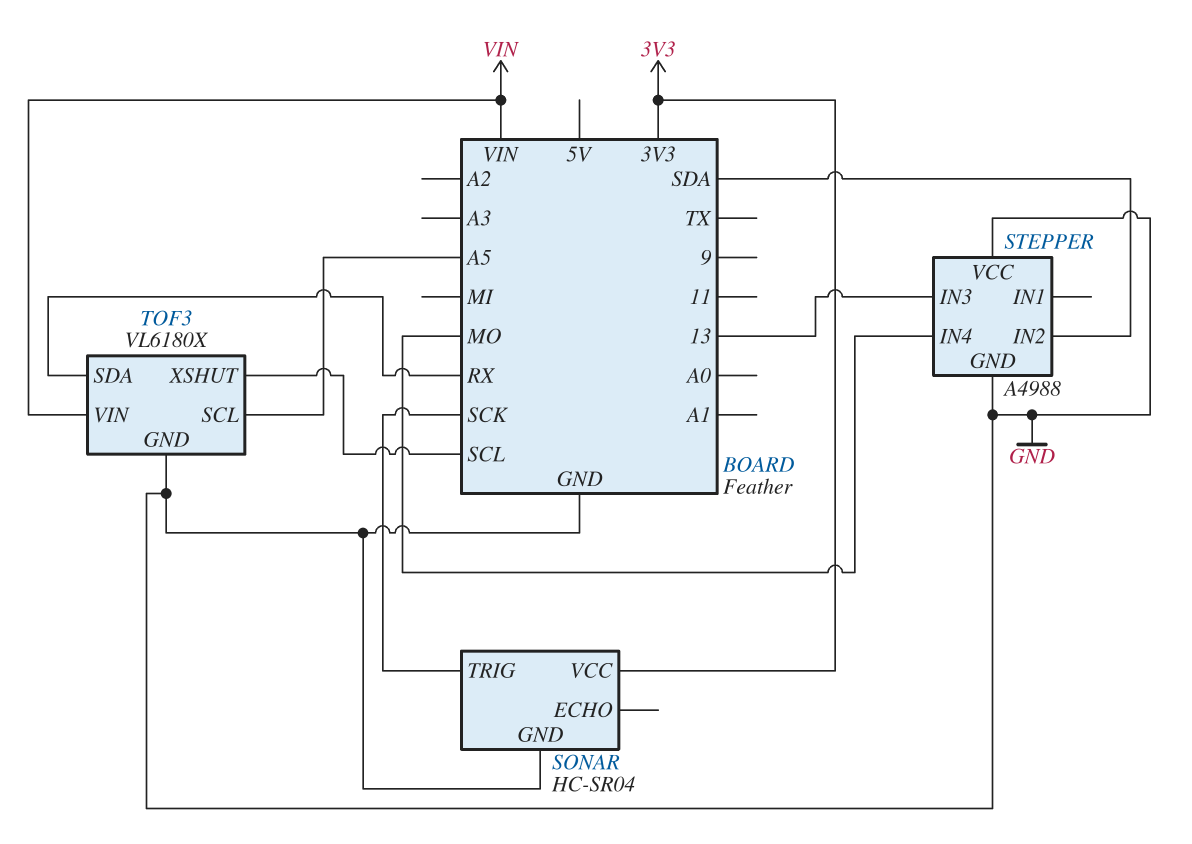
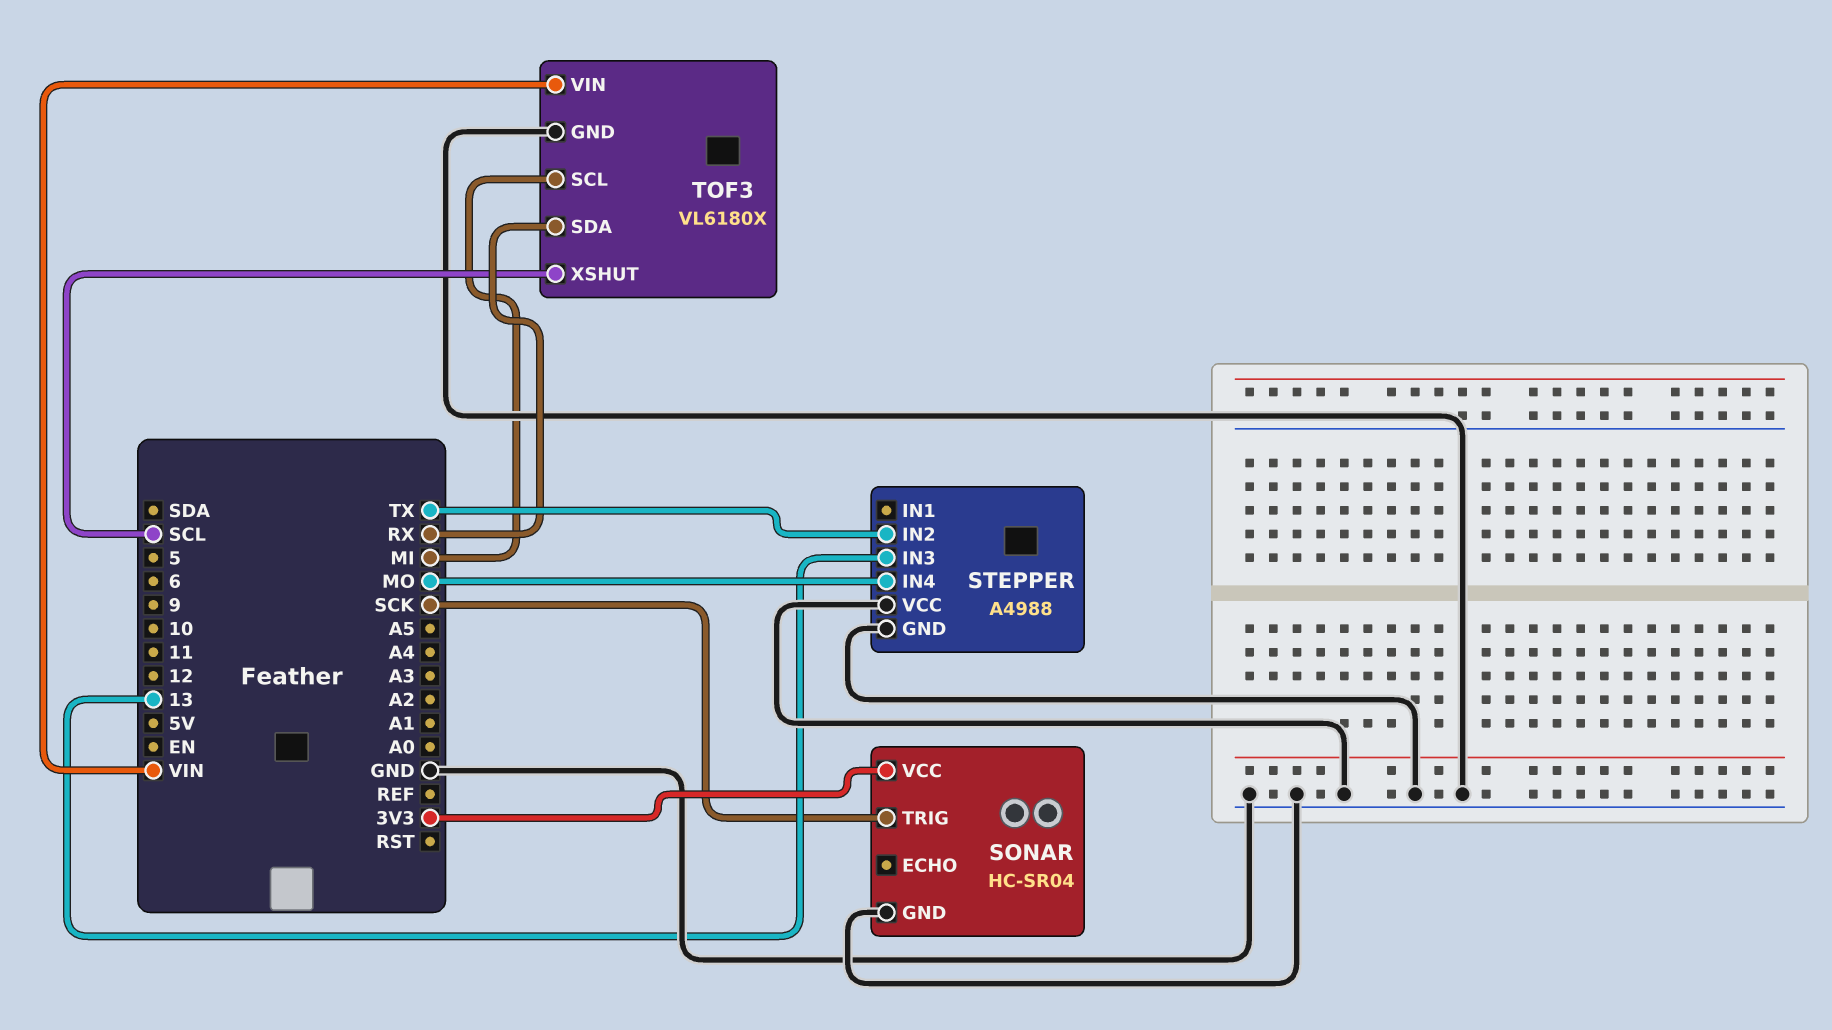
STEPPER pin IN2: SDA -> TX
TOF3 pin SCL: A5 -> MI

